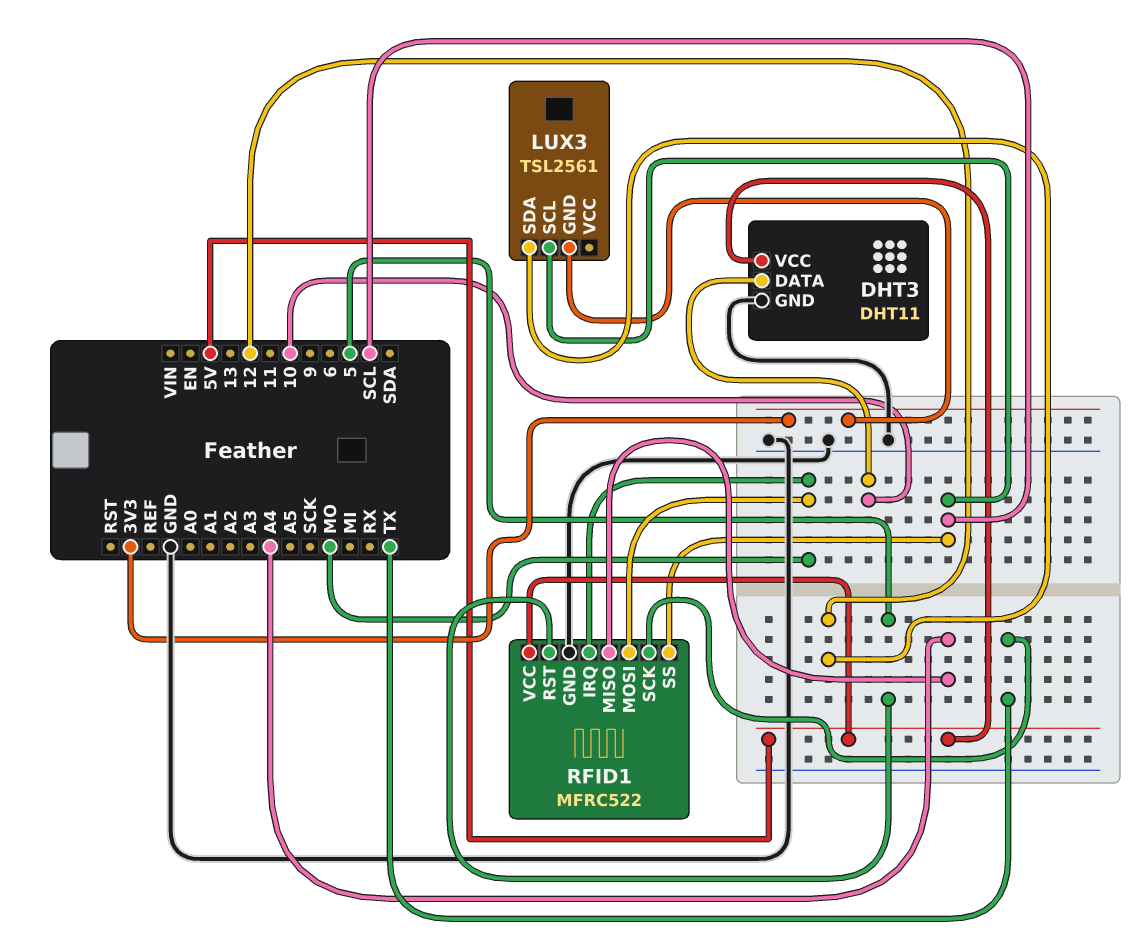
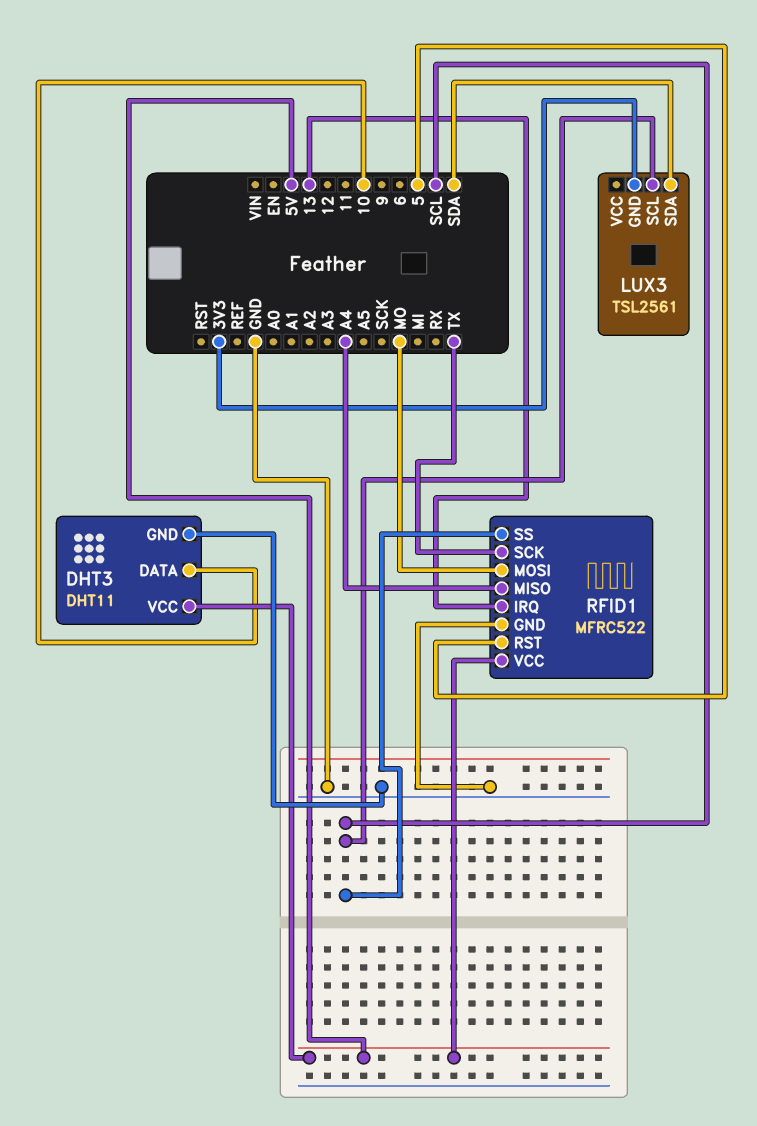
LUX3 pin SDA: 12 -> SDA
RFID1 pin IRQ: MO -> 13

